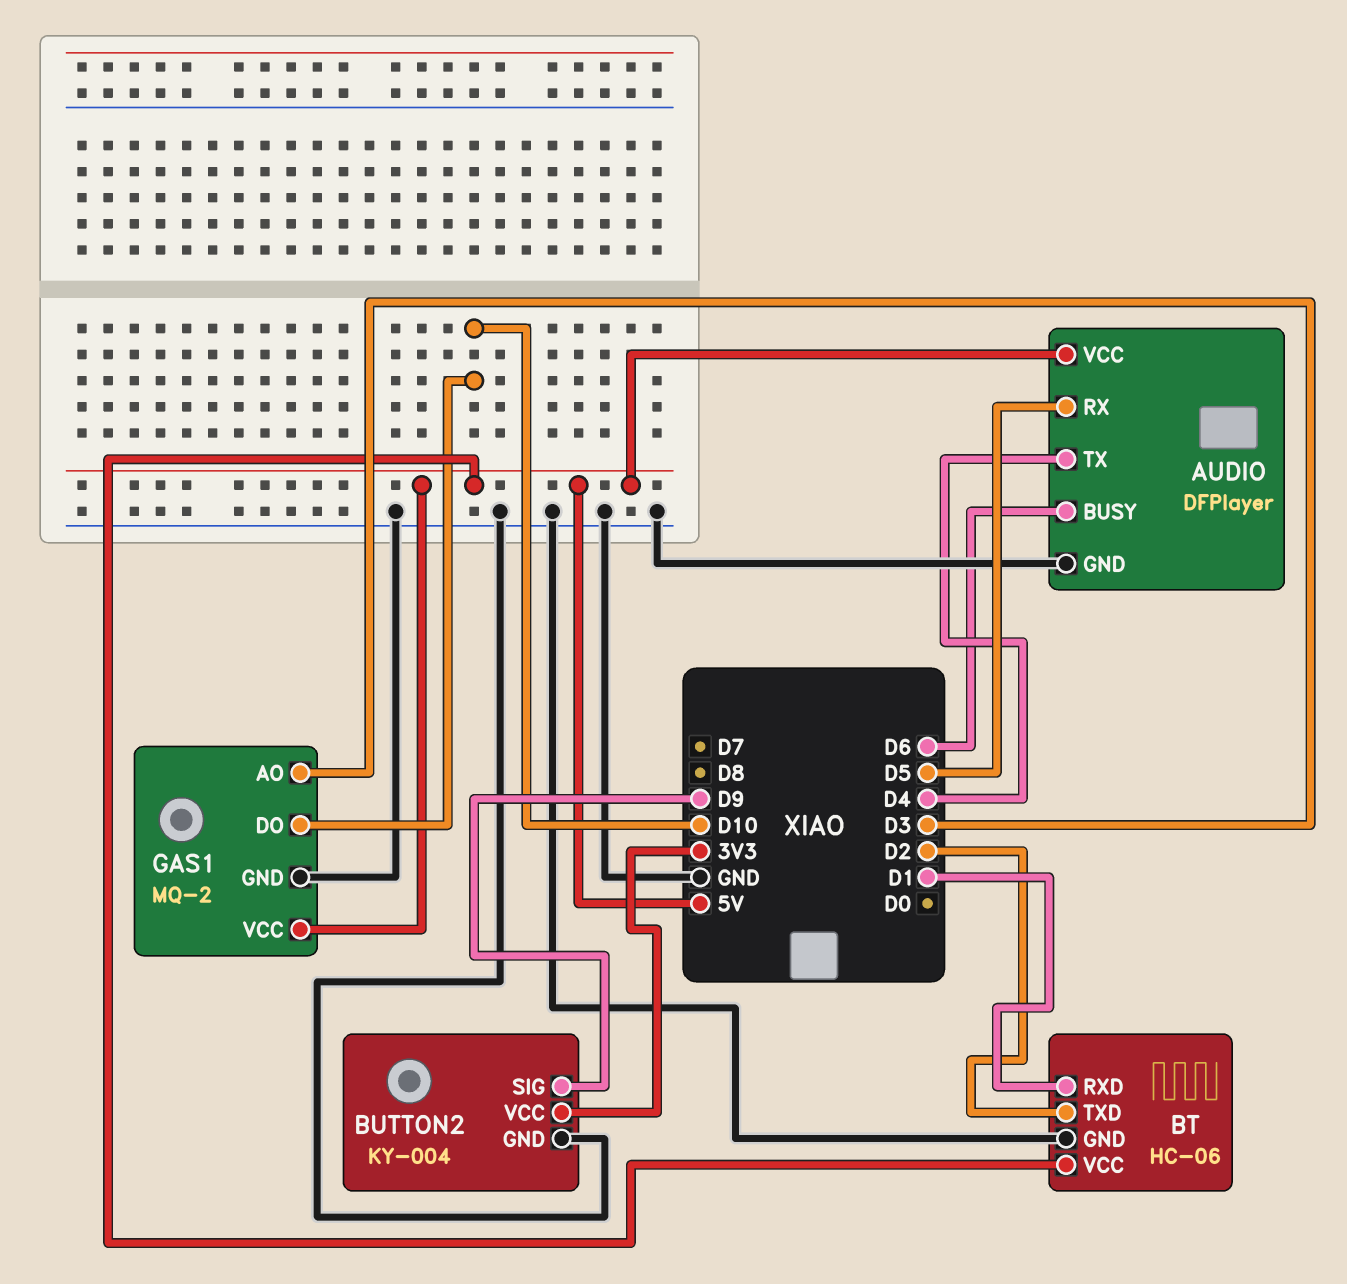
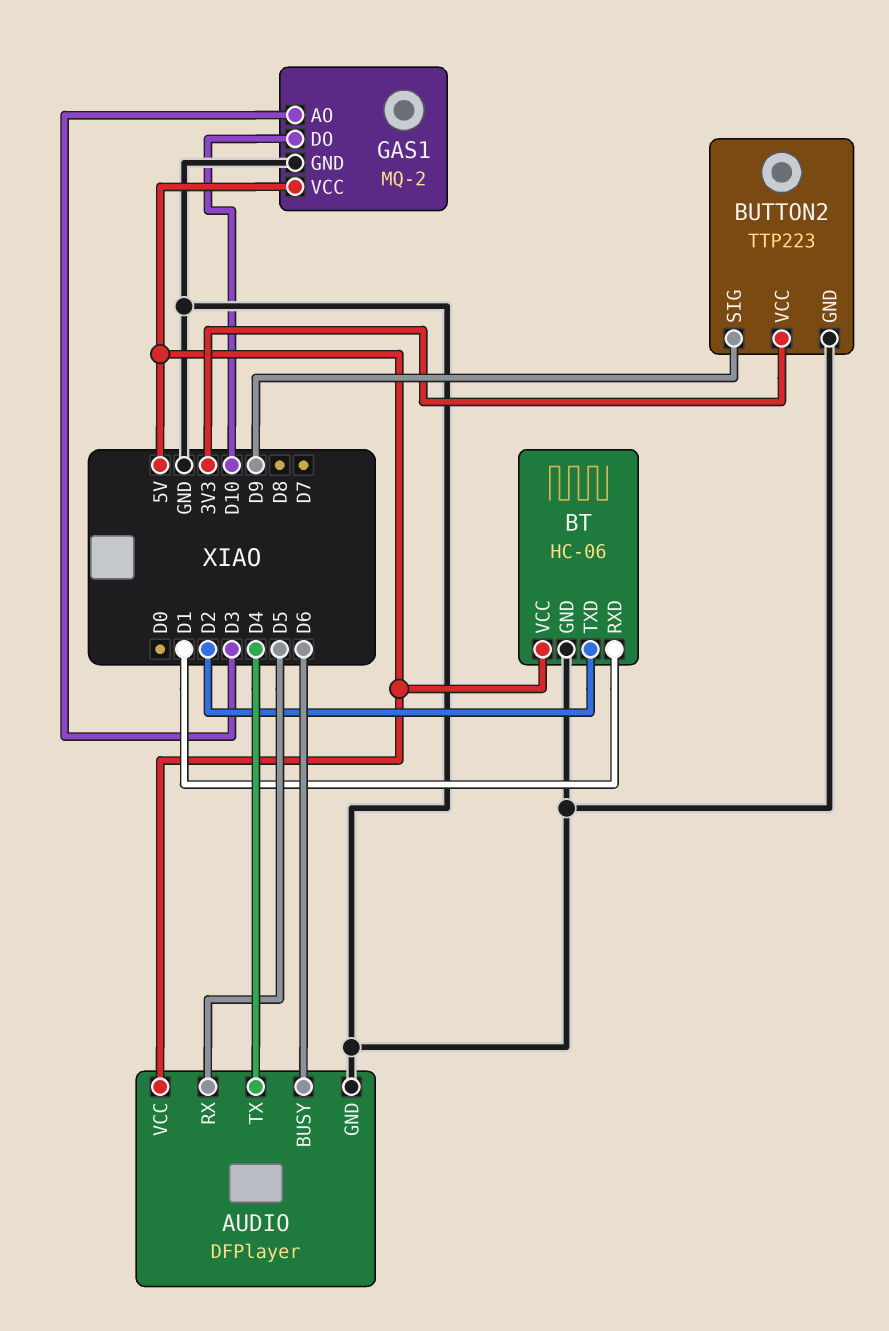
BUTTON2: KY-004 -> TTP223

